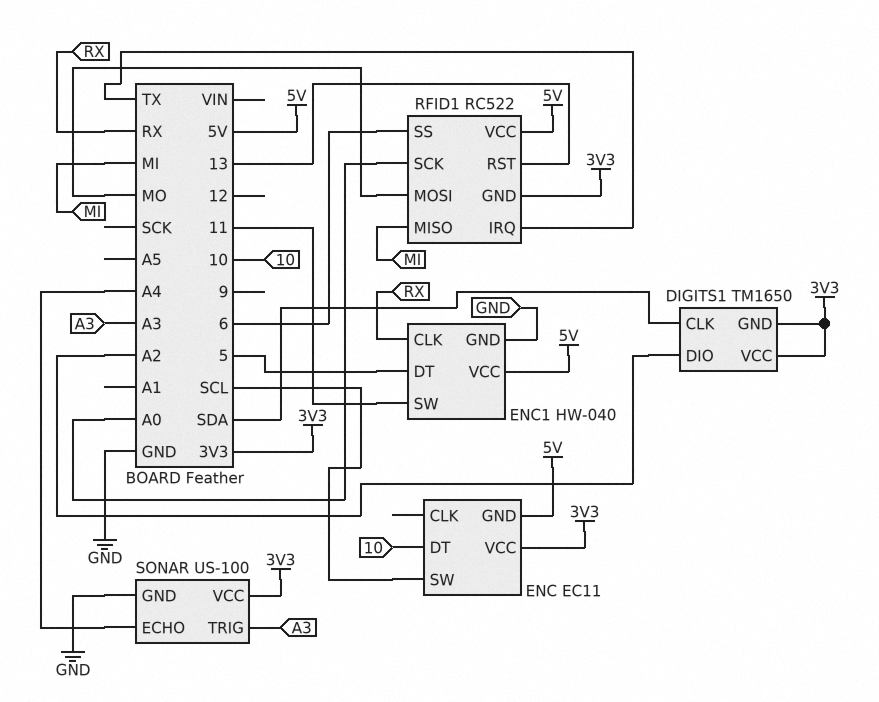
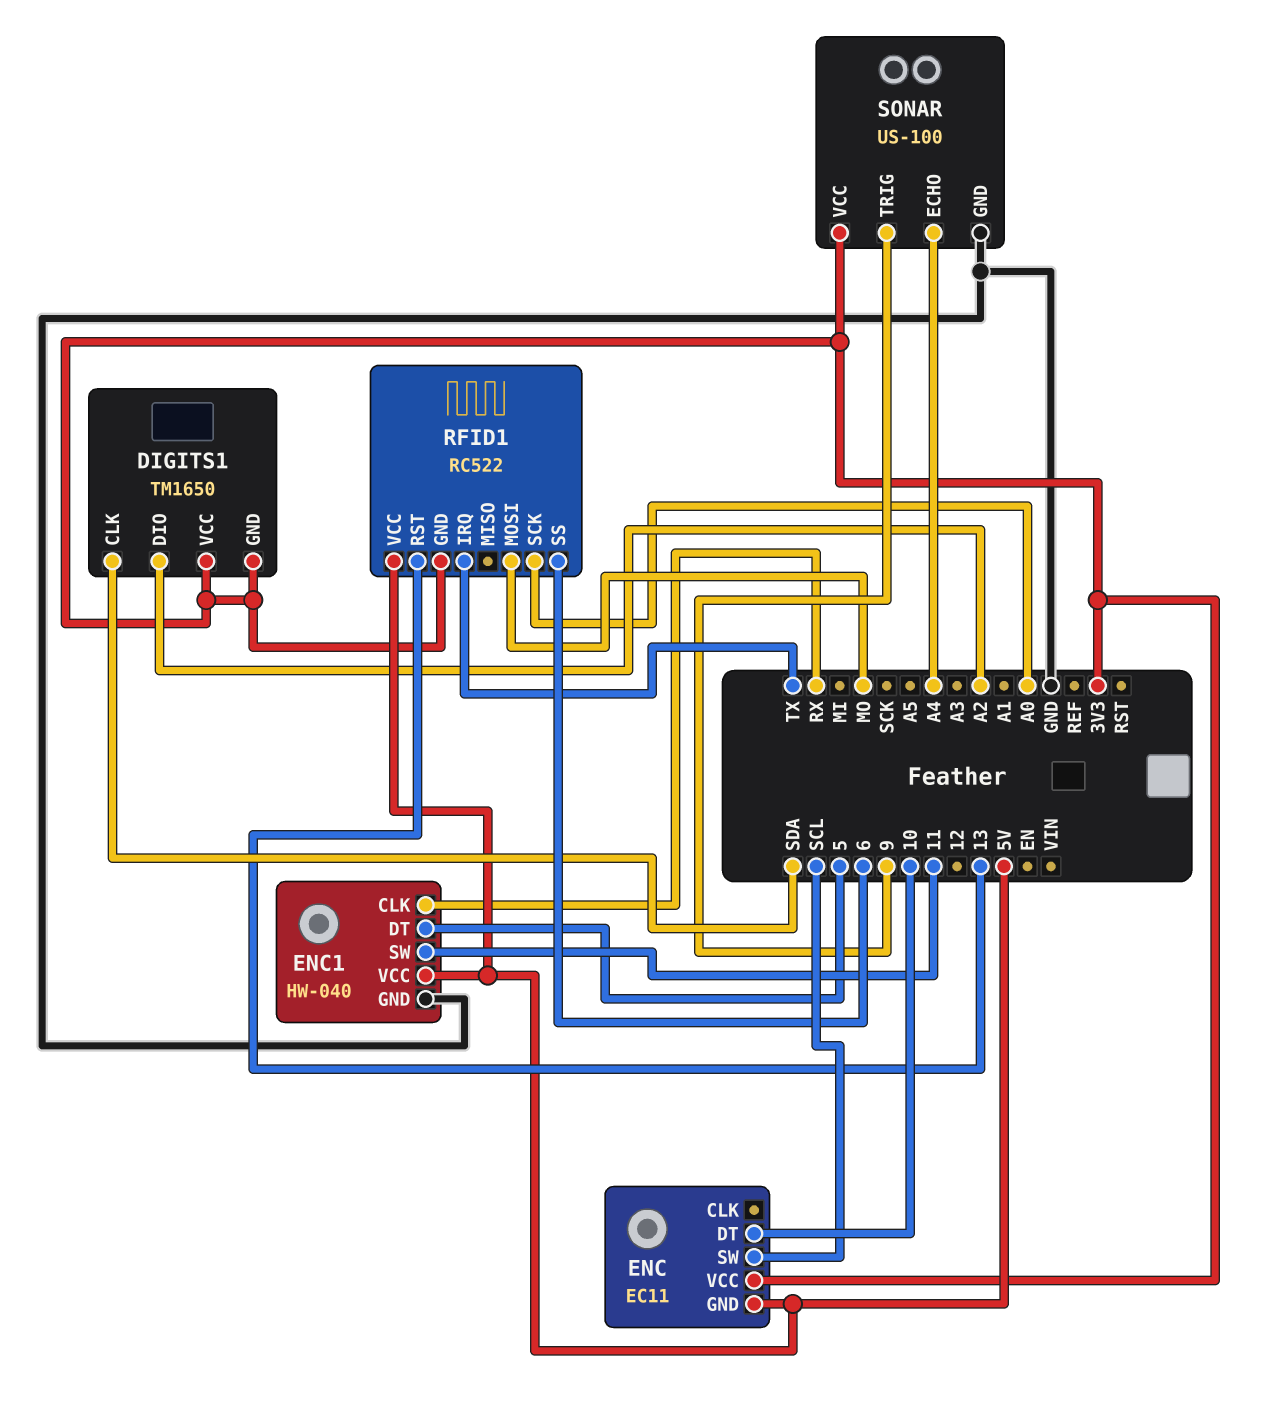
RFID1 pin MISO: MI -> none
SONAR pin TRIG: A3 -> 9

